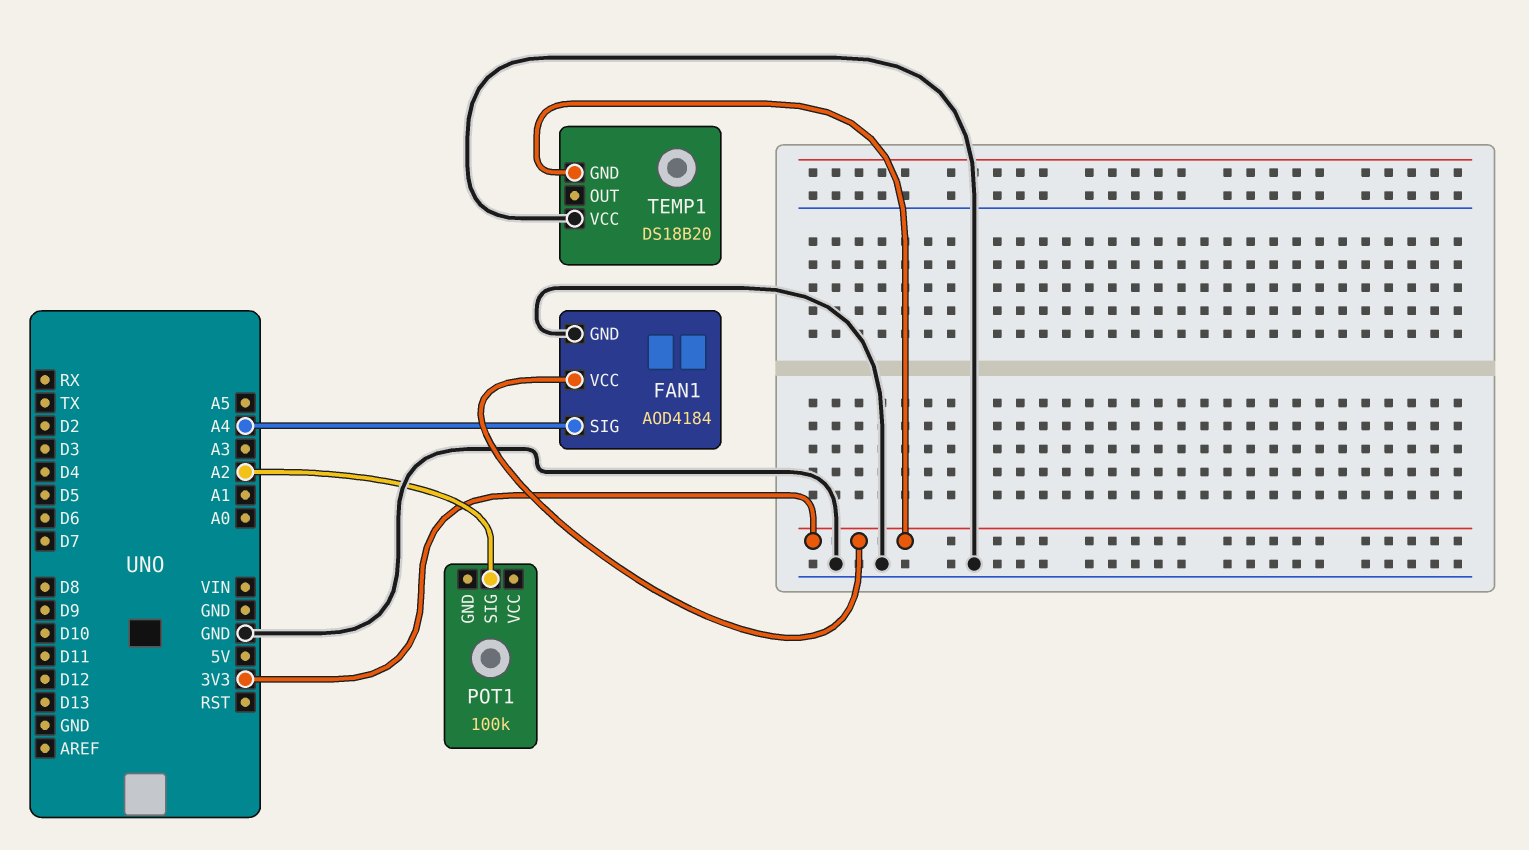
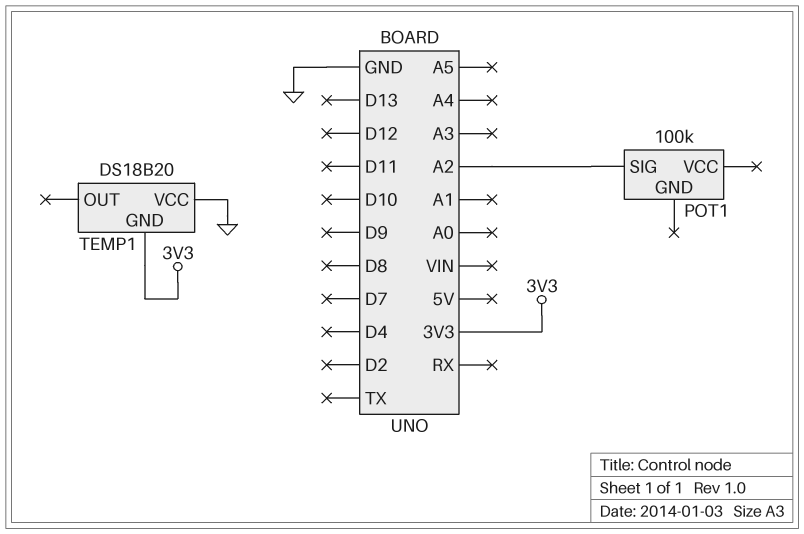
FAN1: AOD4184 -> none
FAN1 pin GND: GND -> none
FAN1 pin SIG: A4 -> none
FAN1 pin VCC: 3V3 -> none

